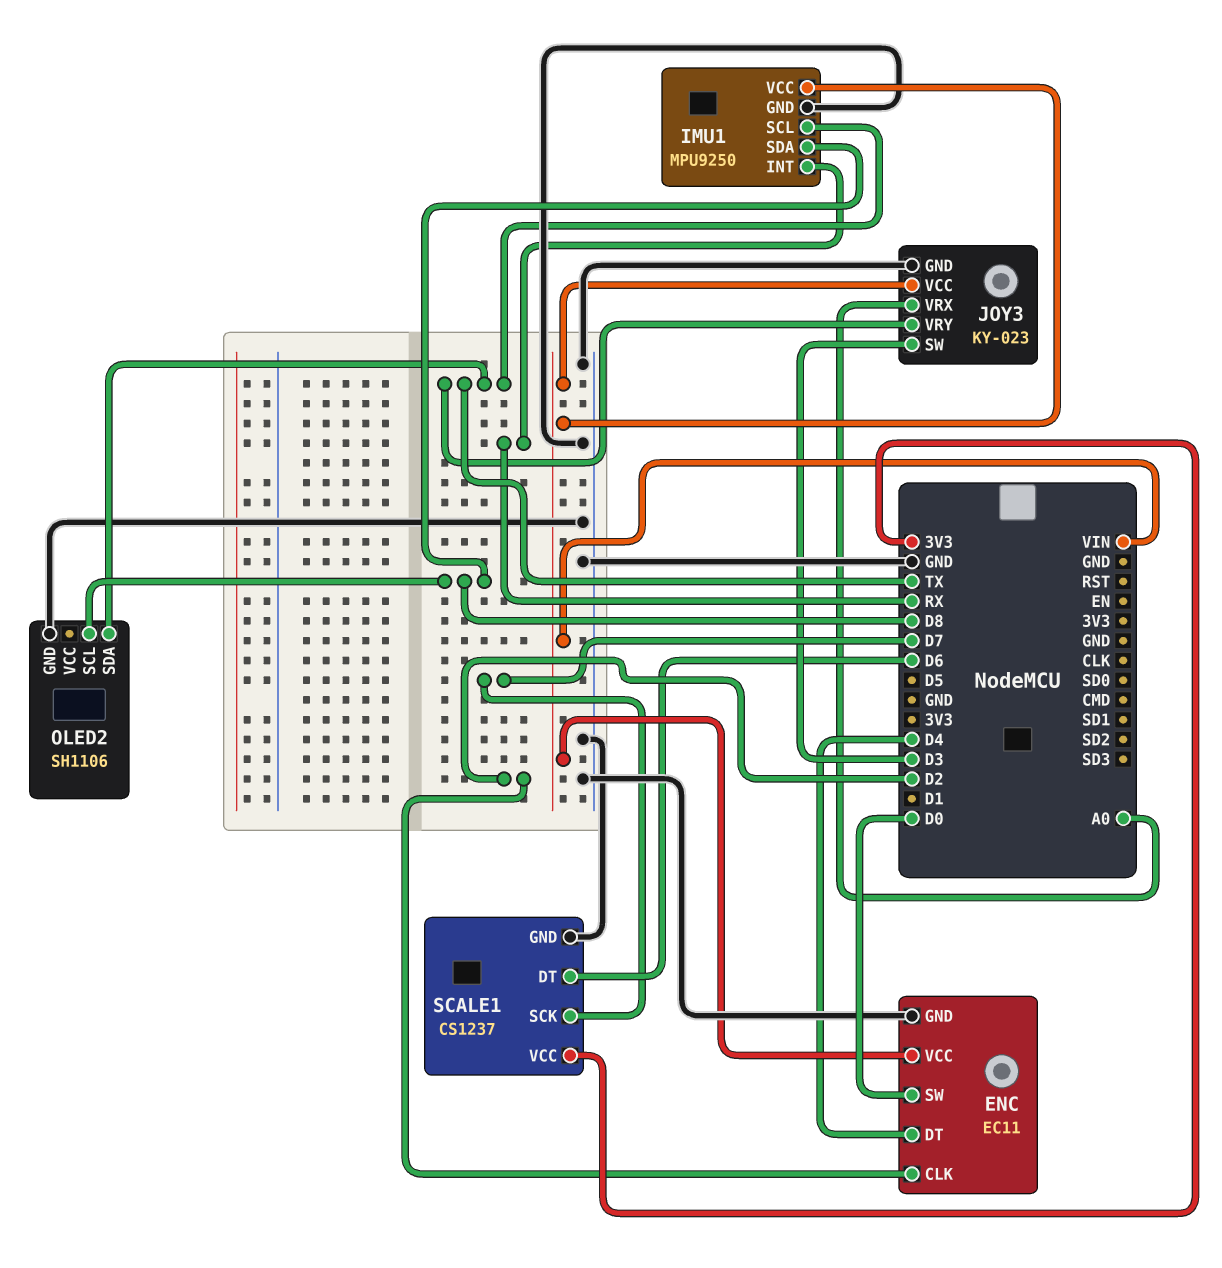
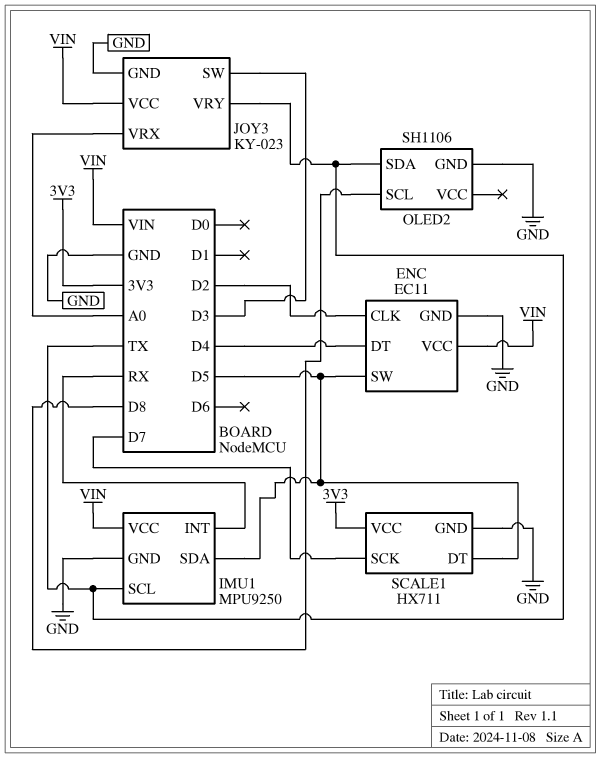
ENC pin SW: D0 -> D5
IMU1 pin SDA: D8 -> D5
SCALE1: CS1237 -> HX711
SCALE1 pin DT: D6 -> D5

